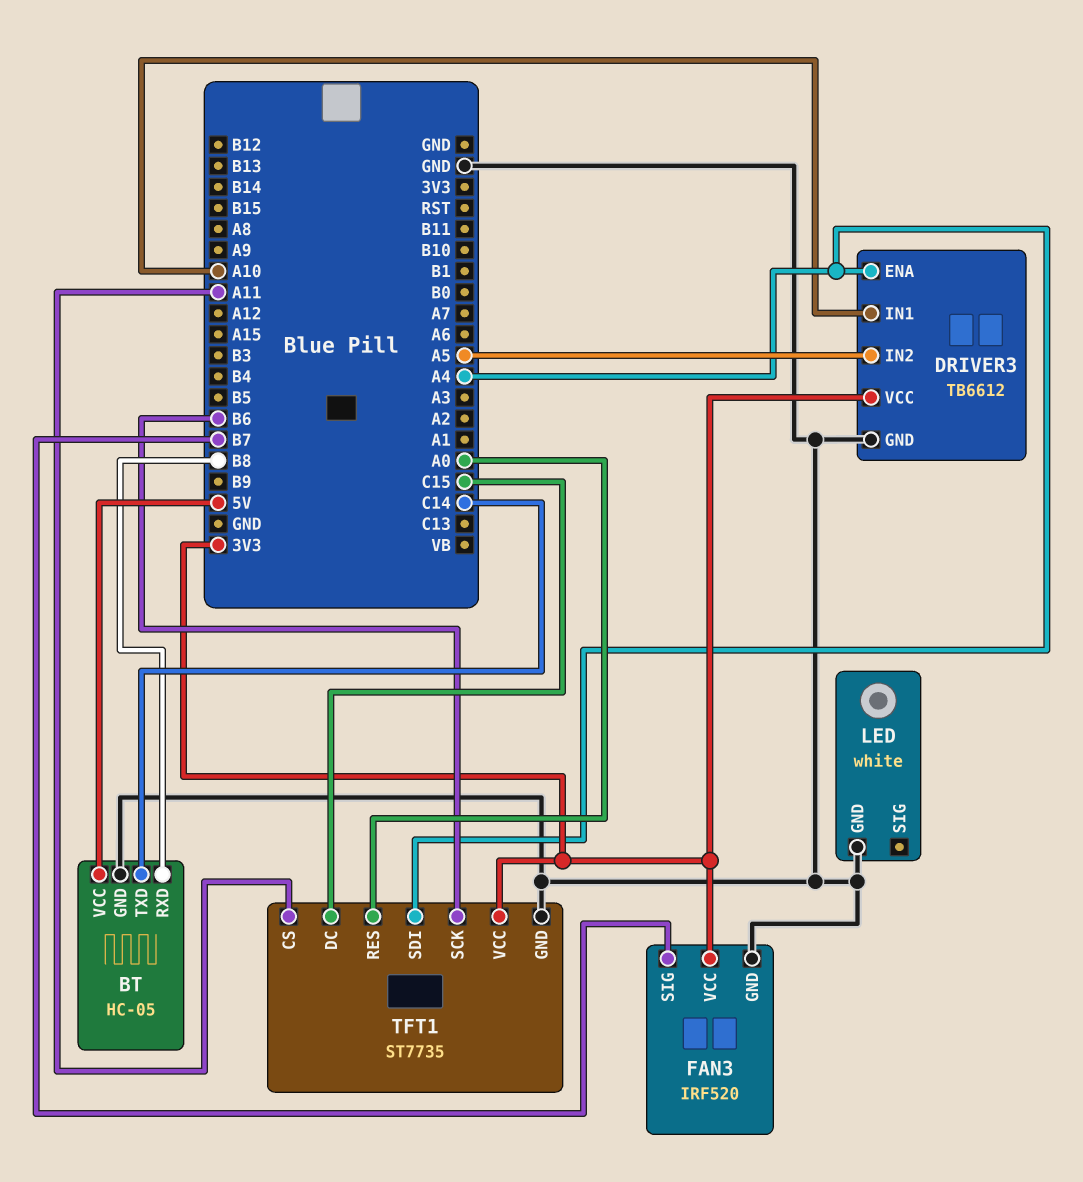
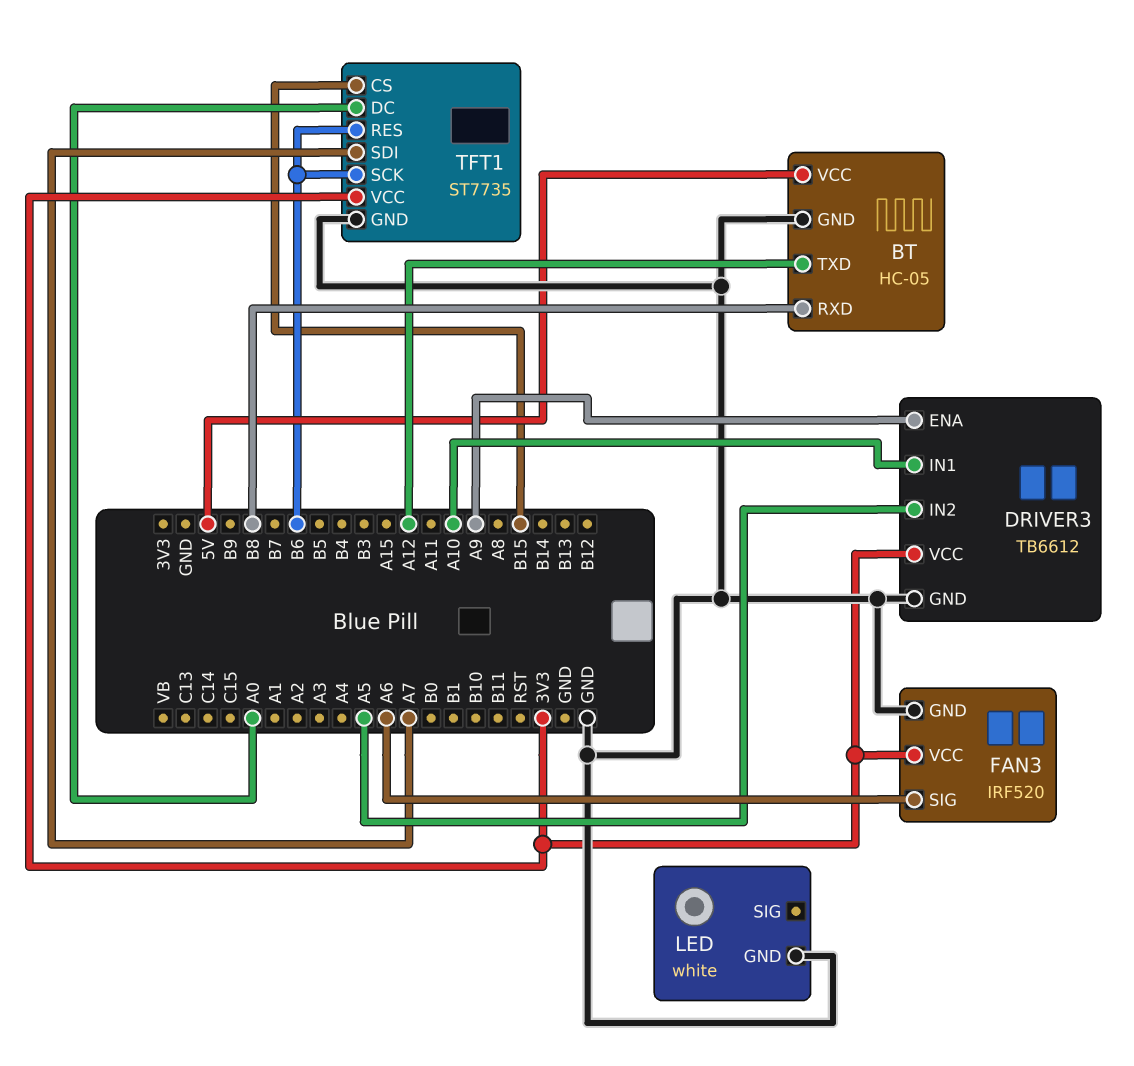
BT pin TXD: C14 -> A12
DRIVER3 pin ENA: A4 -> A9
FAN3 pin SIG: B7 -> A6
TFT1 pin CS: A11 -> B15
TFT1 pin DC: C15 -> A0
TFT1 pin RES: A0 -> B6
TFT1 pin SDI: A4 -> A7

